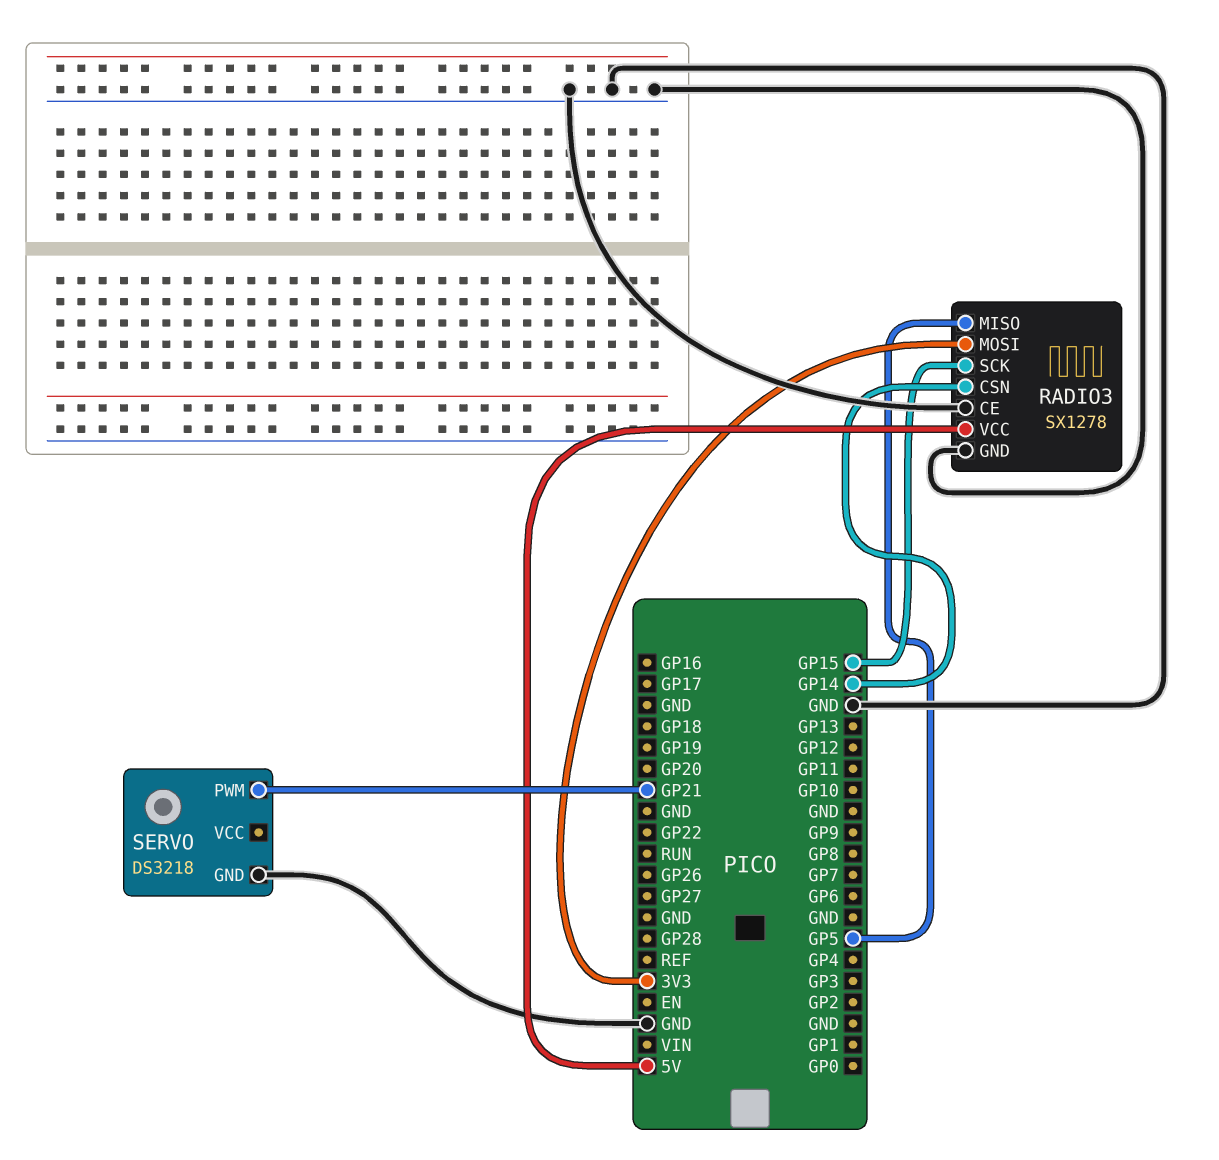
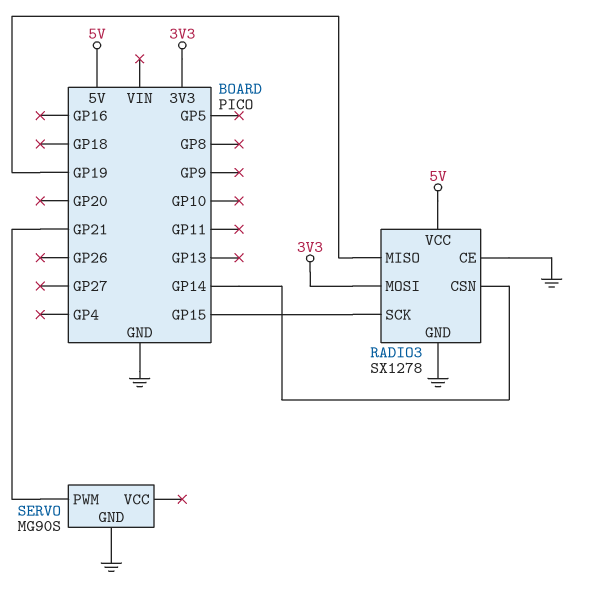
RADIO3 pin MISO: GP5 -> GP19
SERVO: DS3218 -> MG90S

